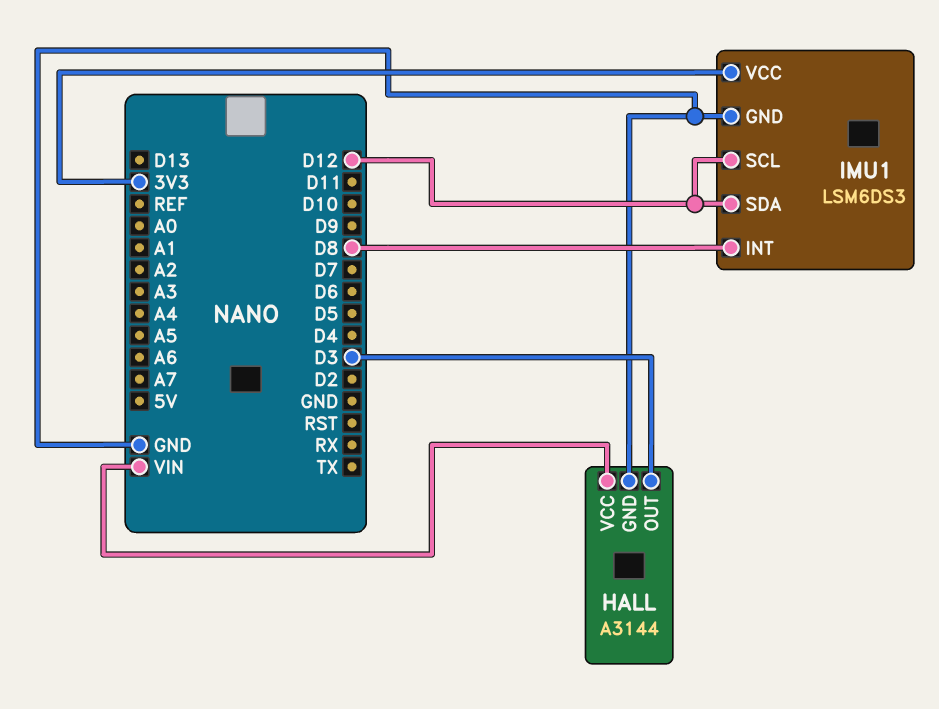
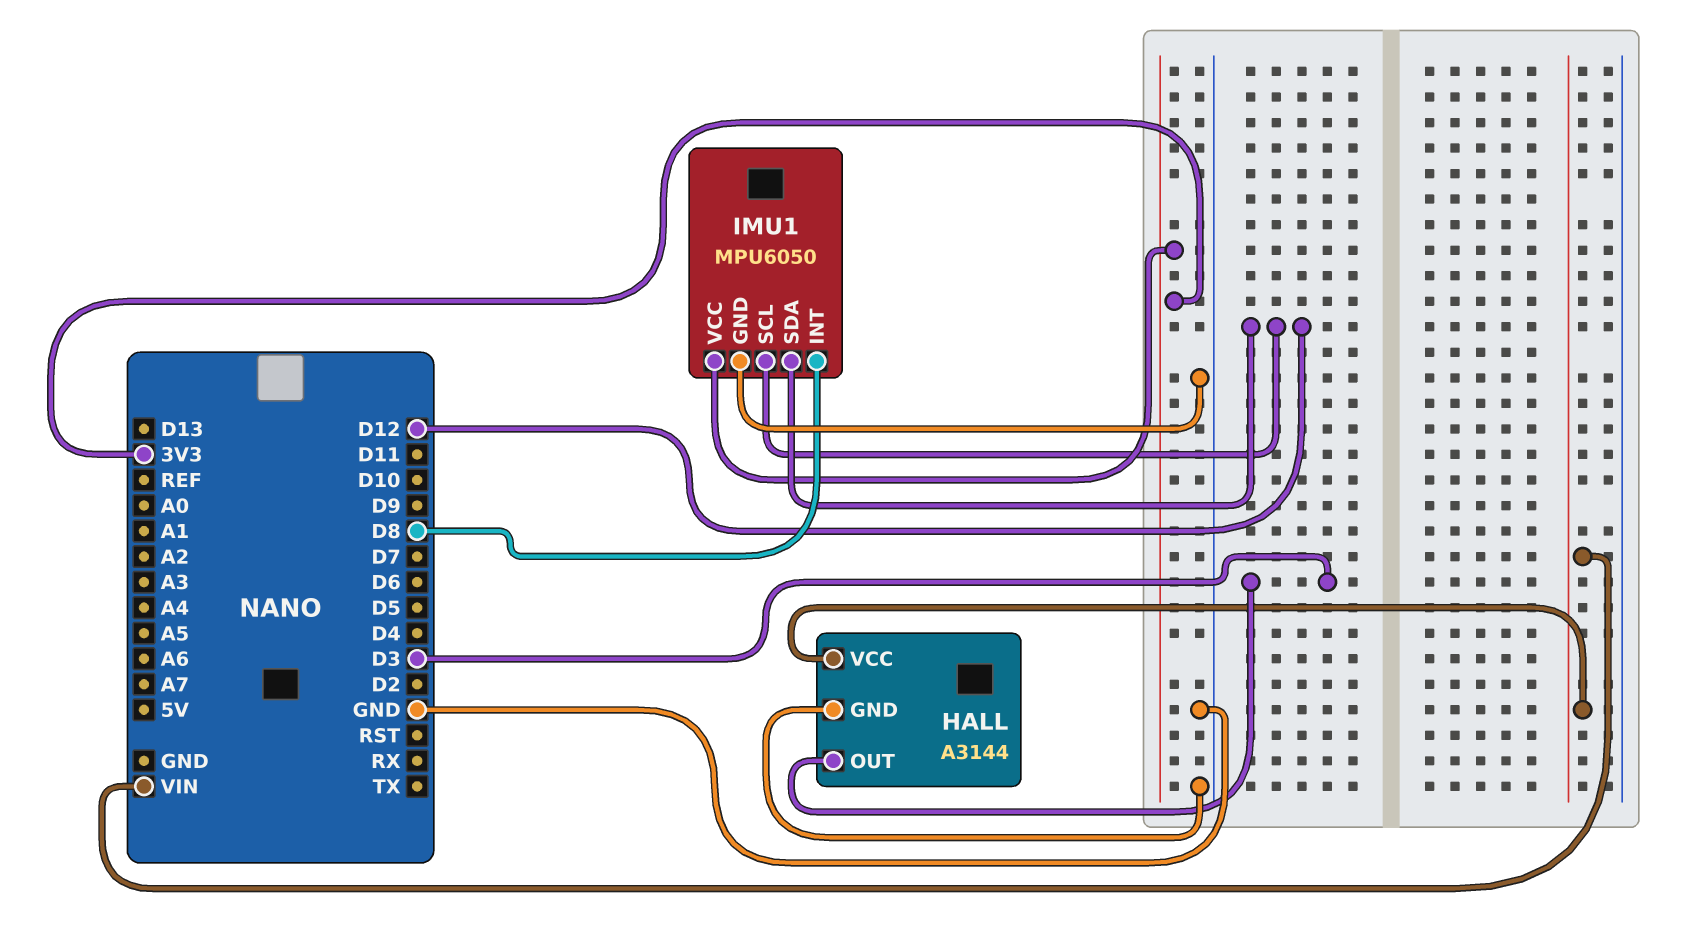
IMU1: LSM6DS3 -> MPU6050

